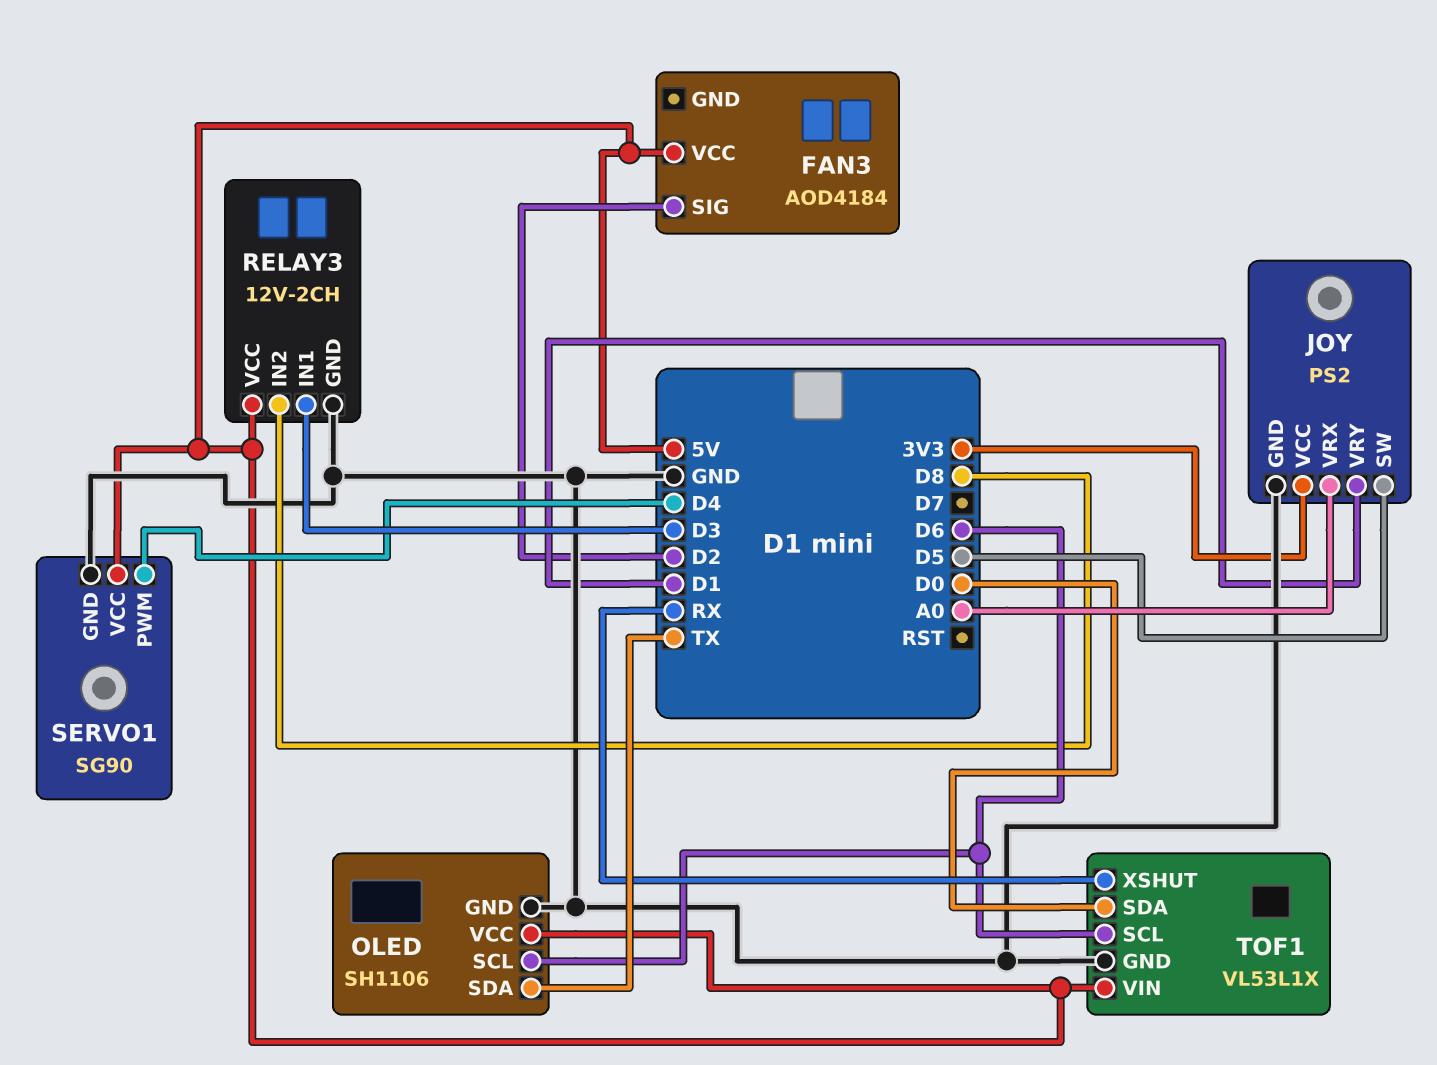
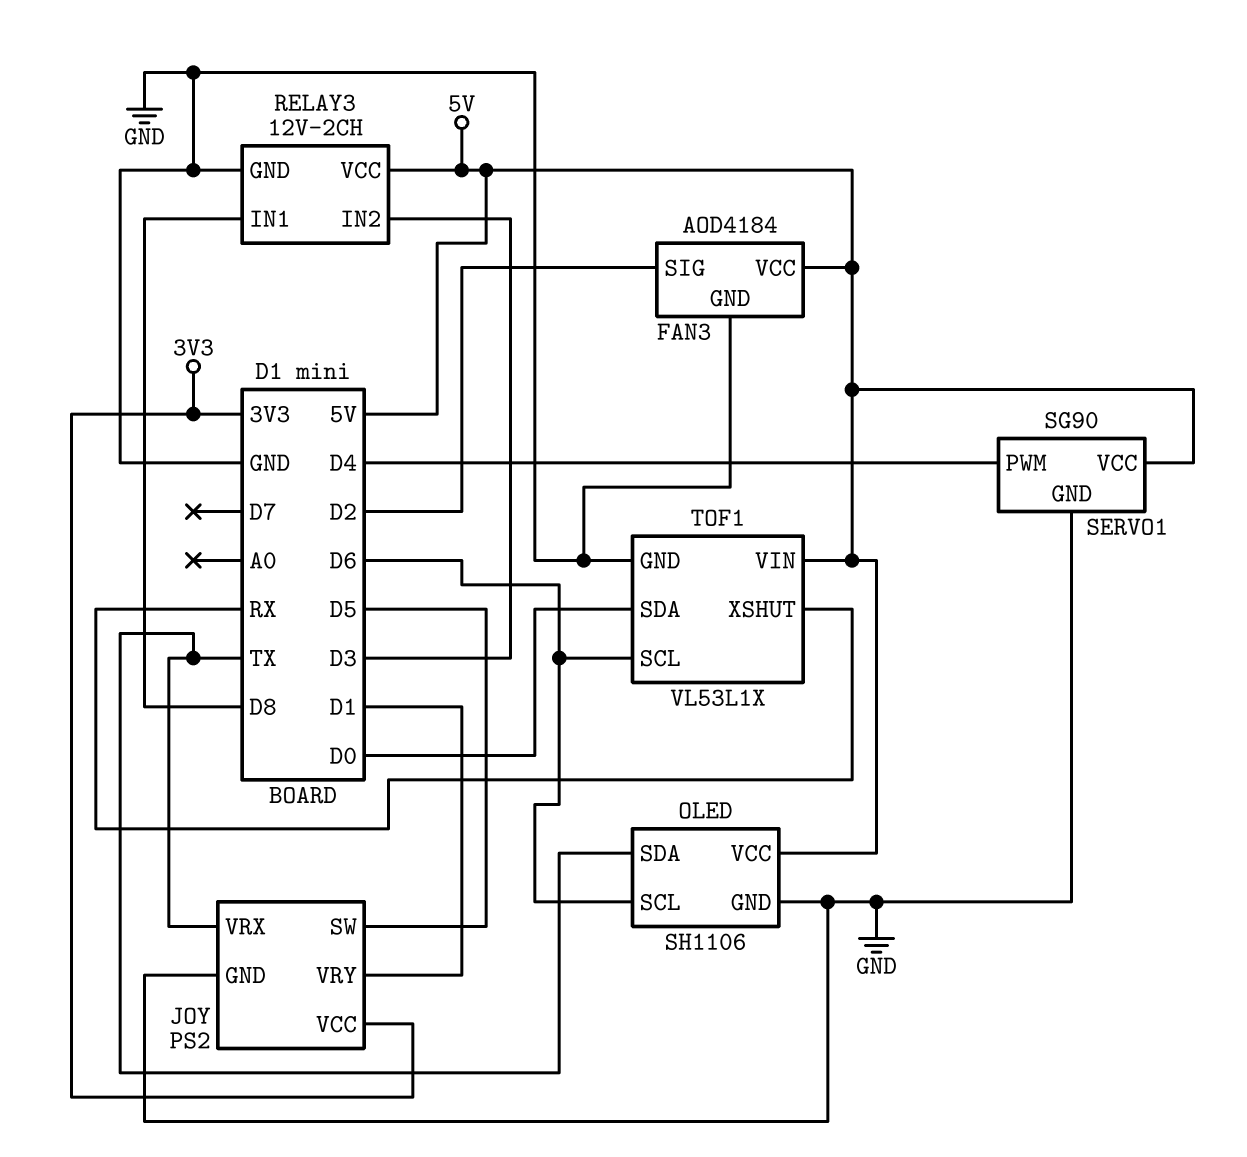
FAN3 pin GND: none -> GND
JOY pin VRX: A0 -> TX
RELAY3 pin IN1: D3 -> D8
RELAY3 pin IN2: D8 -> D3

